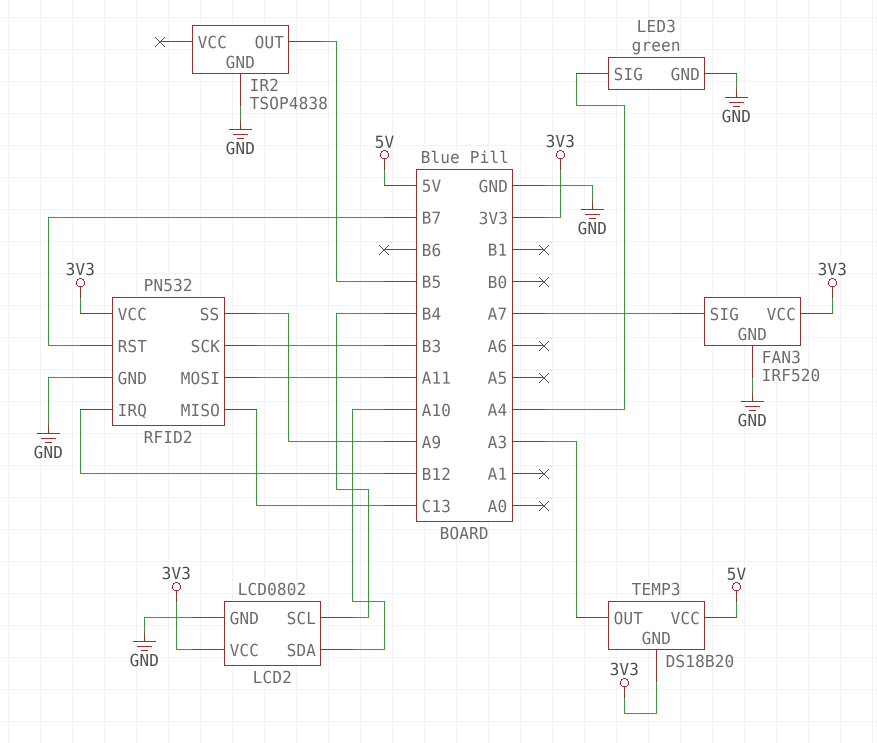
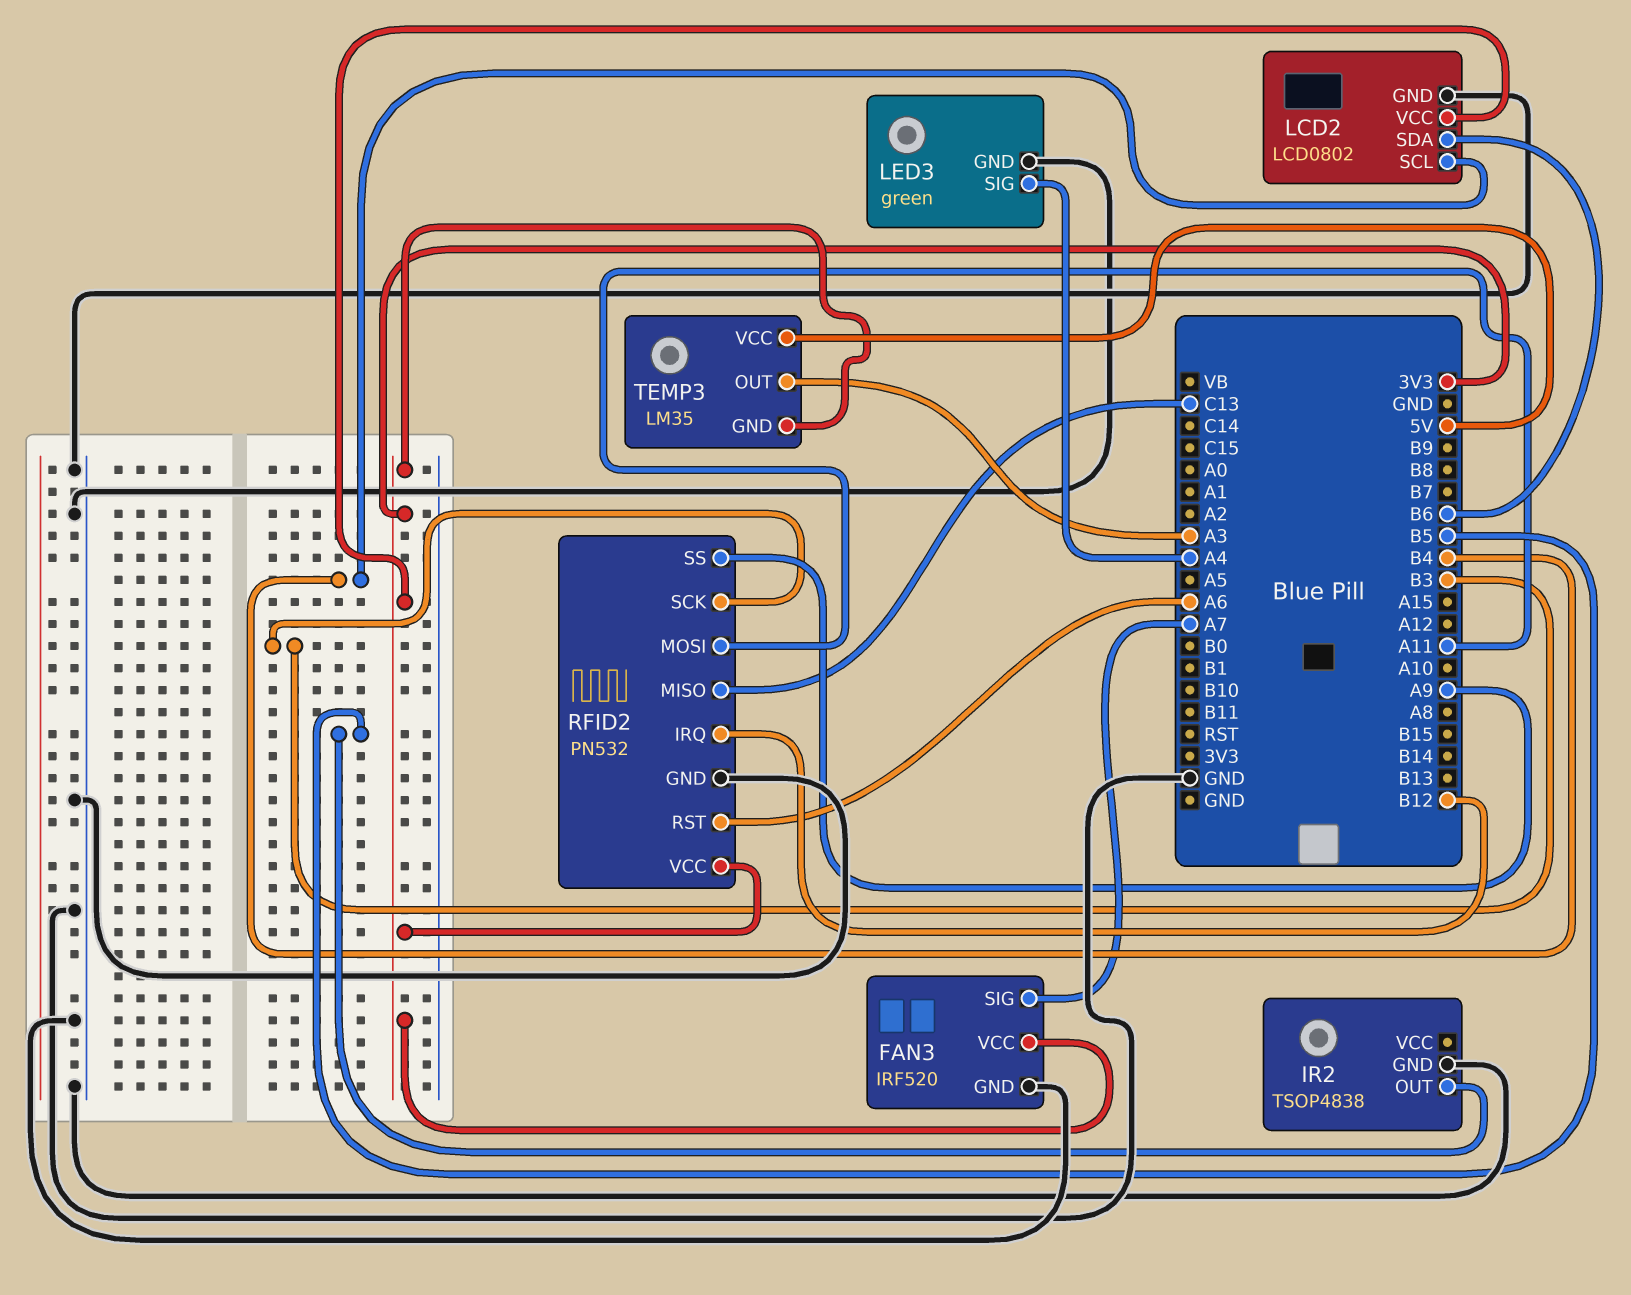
LCD2 pin SDA: A10 -> B6
RFID2 pin RST: B7 -> A6
TEMP3: DS18B20 -> LM35

